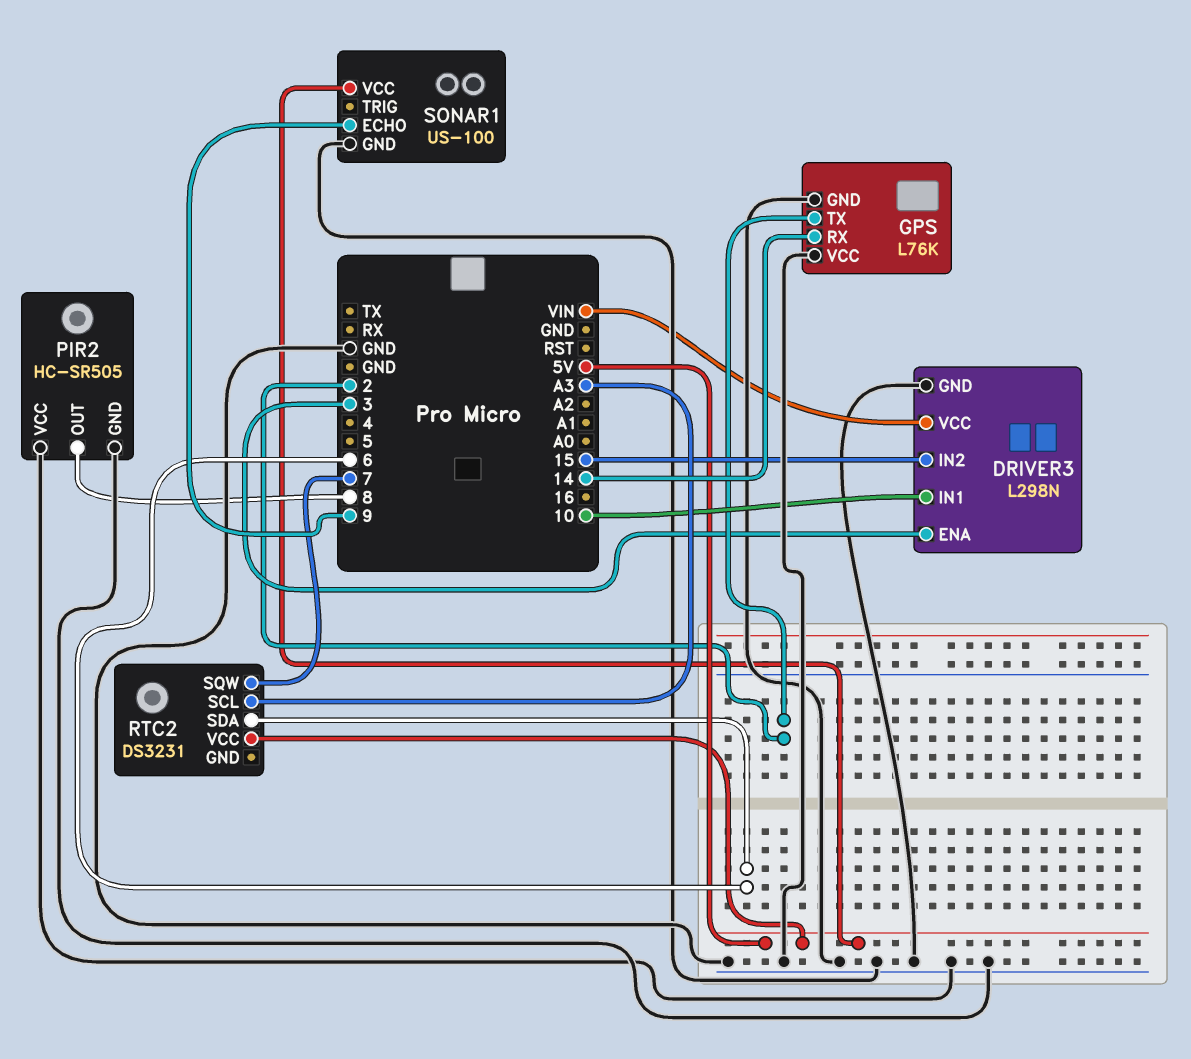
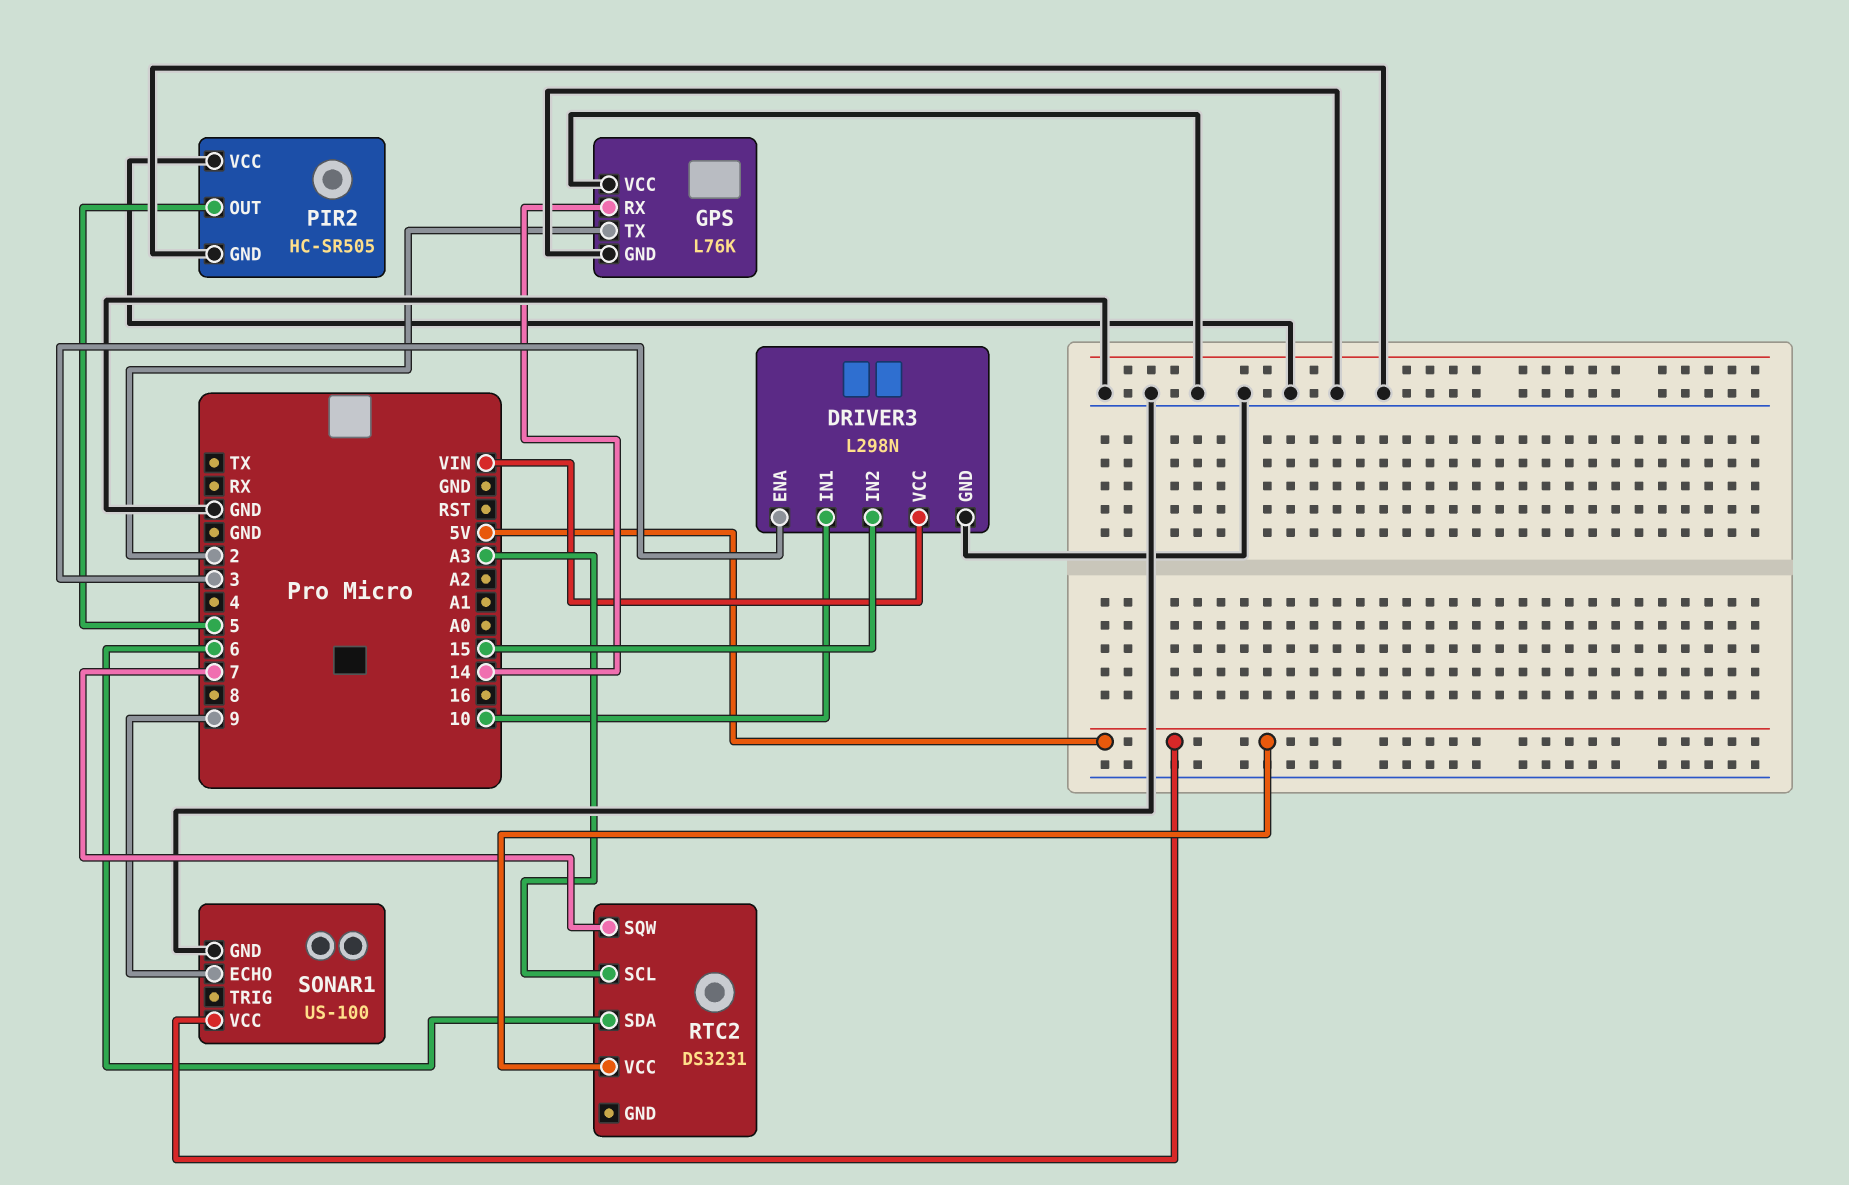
PIR2 pin OUT: 8 -> 5

